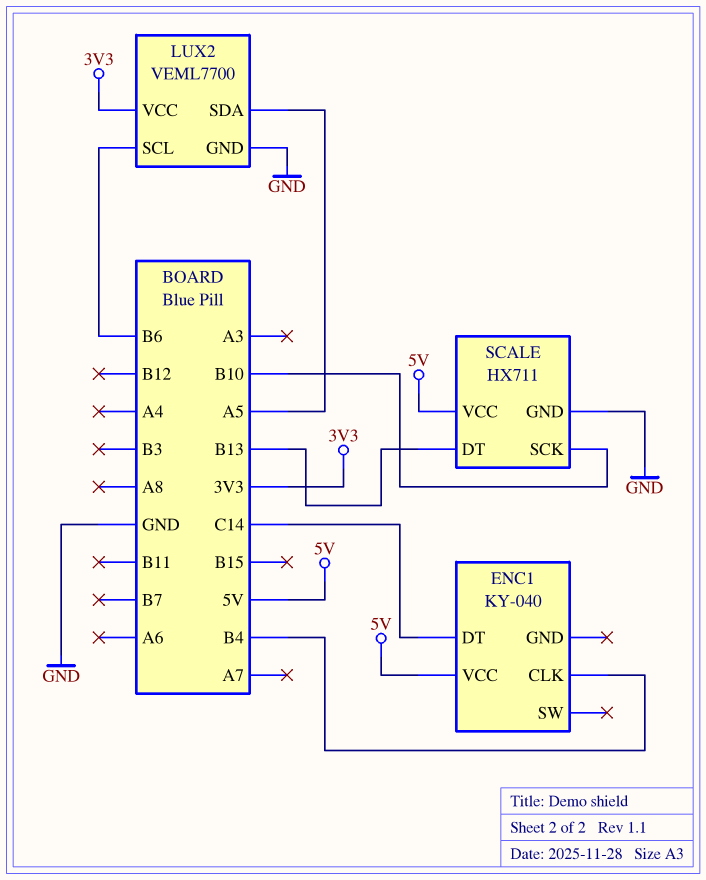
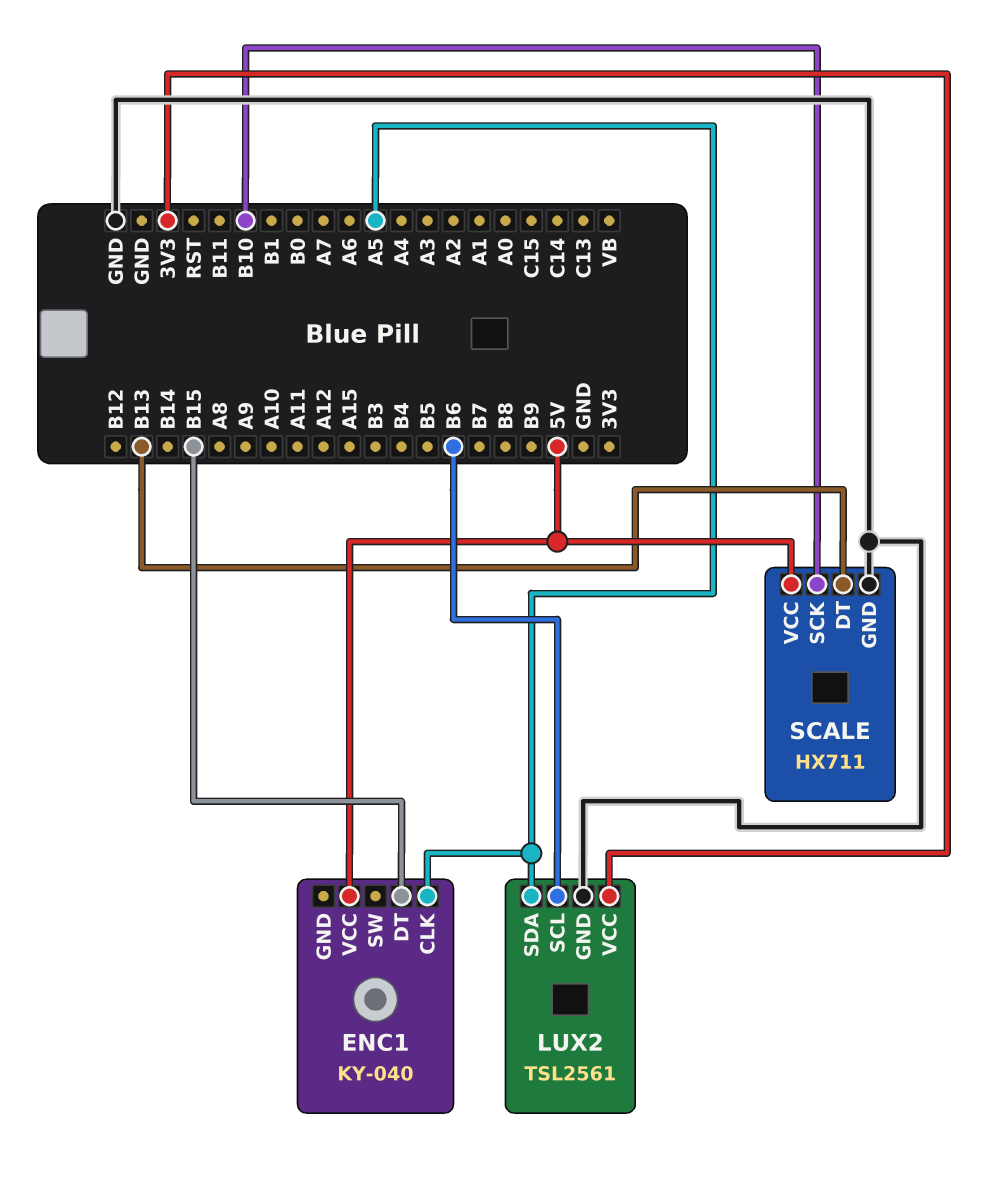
ENC1 pin CLK: B4 -> A5
ENC1 pin DT: C14 -> B15
LUX2: VEML7700 -> TSL2561

